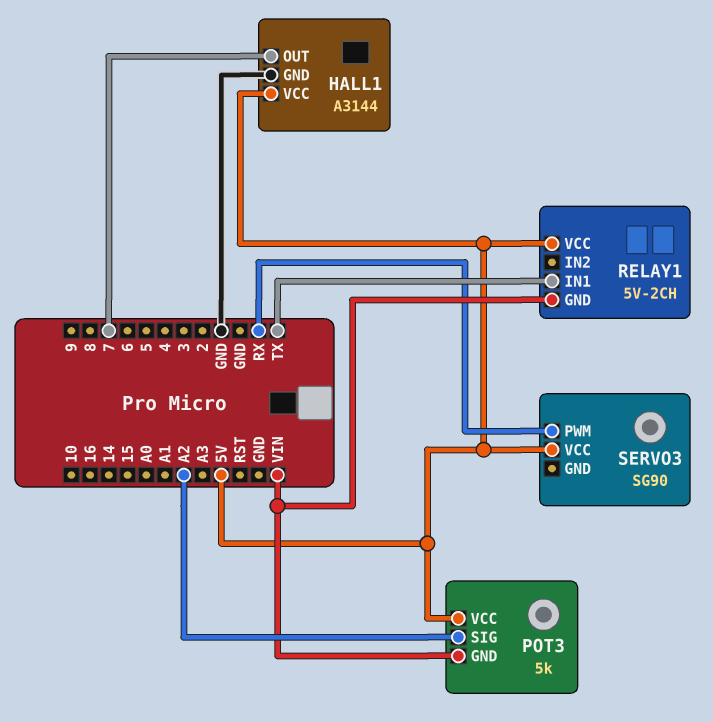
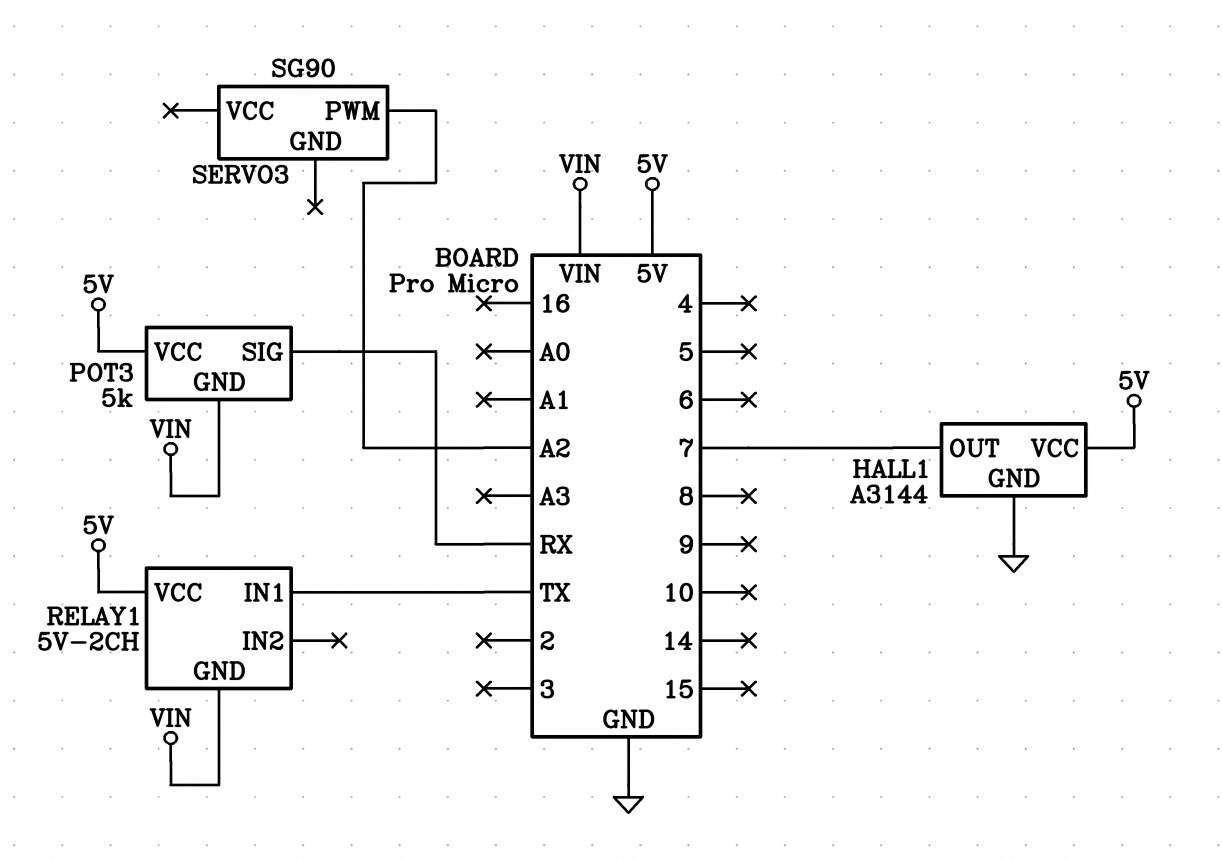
POT3 pin SIG: A2 -> RX
SERVO3 pin PWM: RX -> A2
SERVO3 pin VCC: 5V -> none

